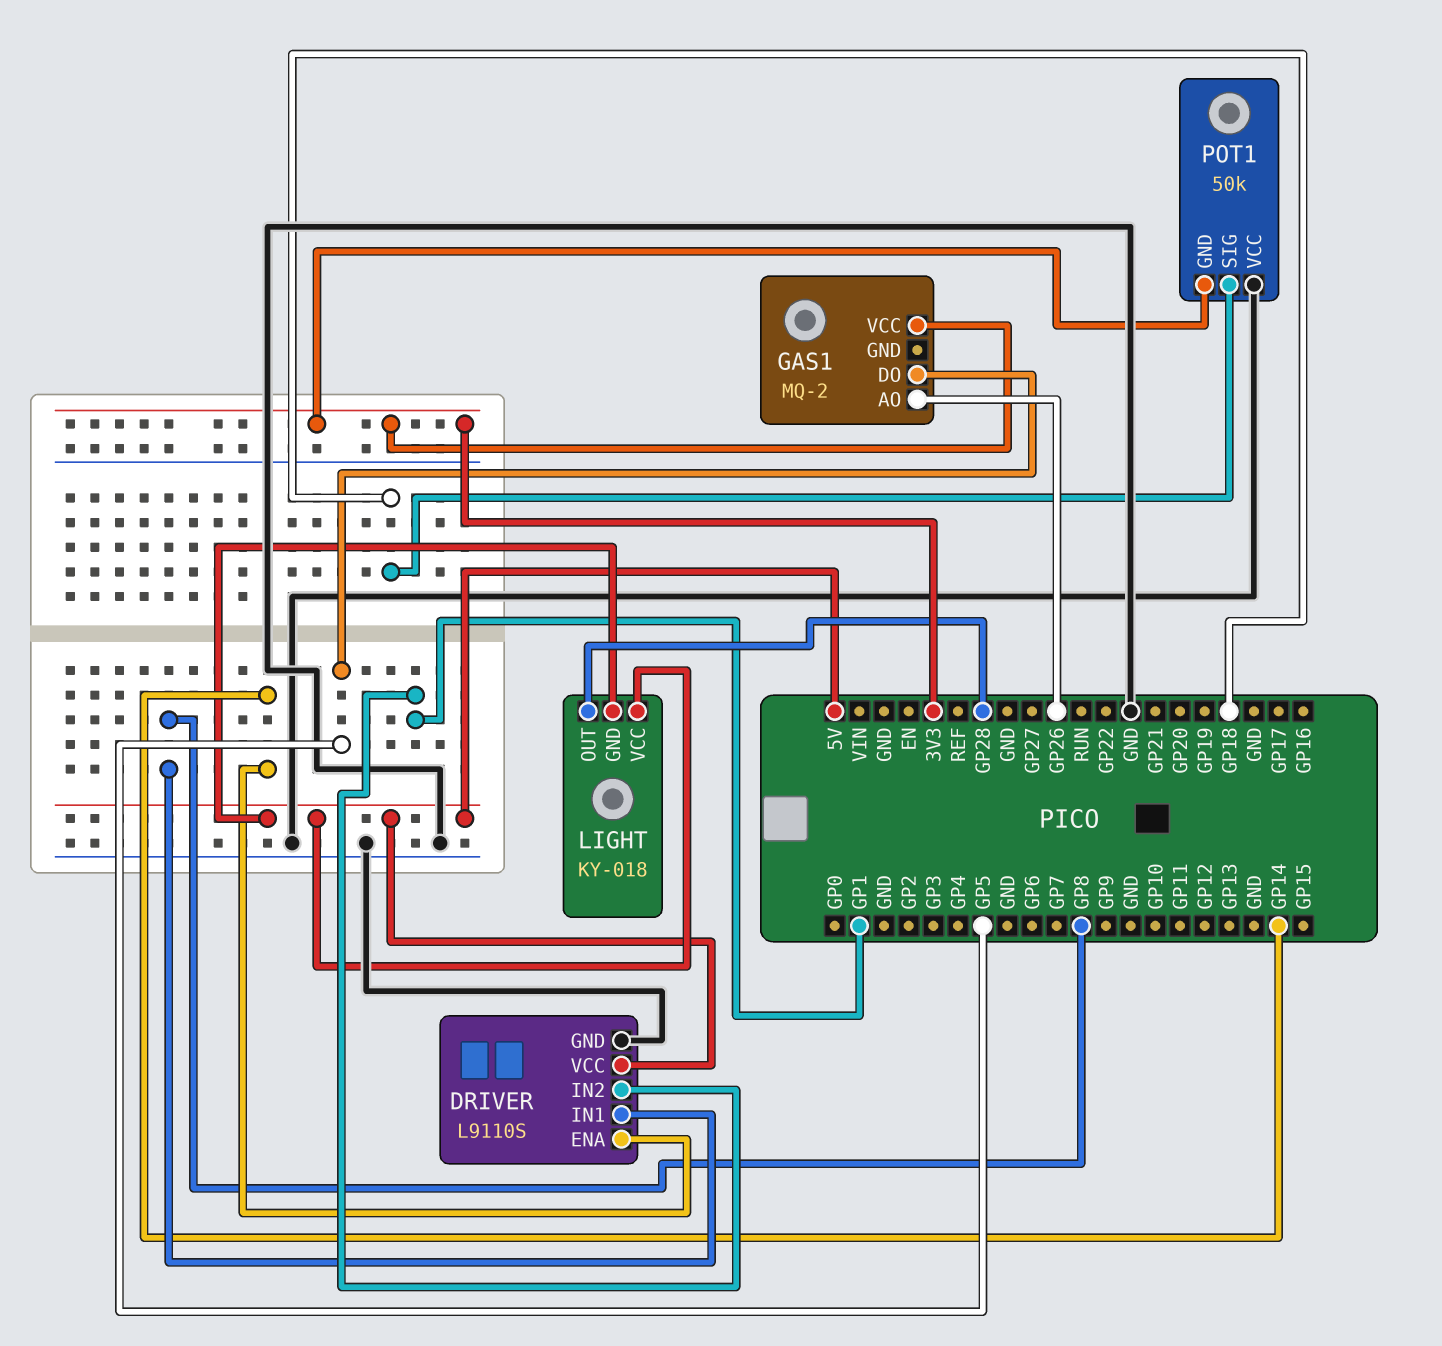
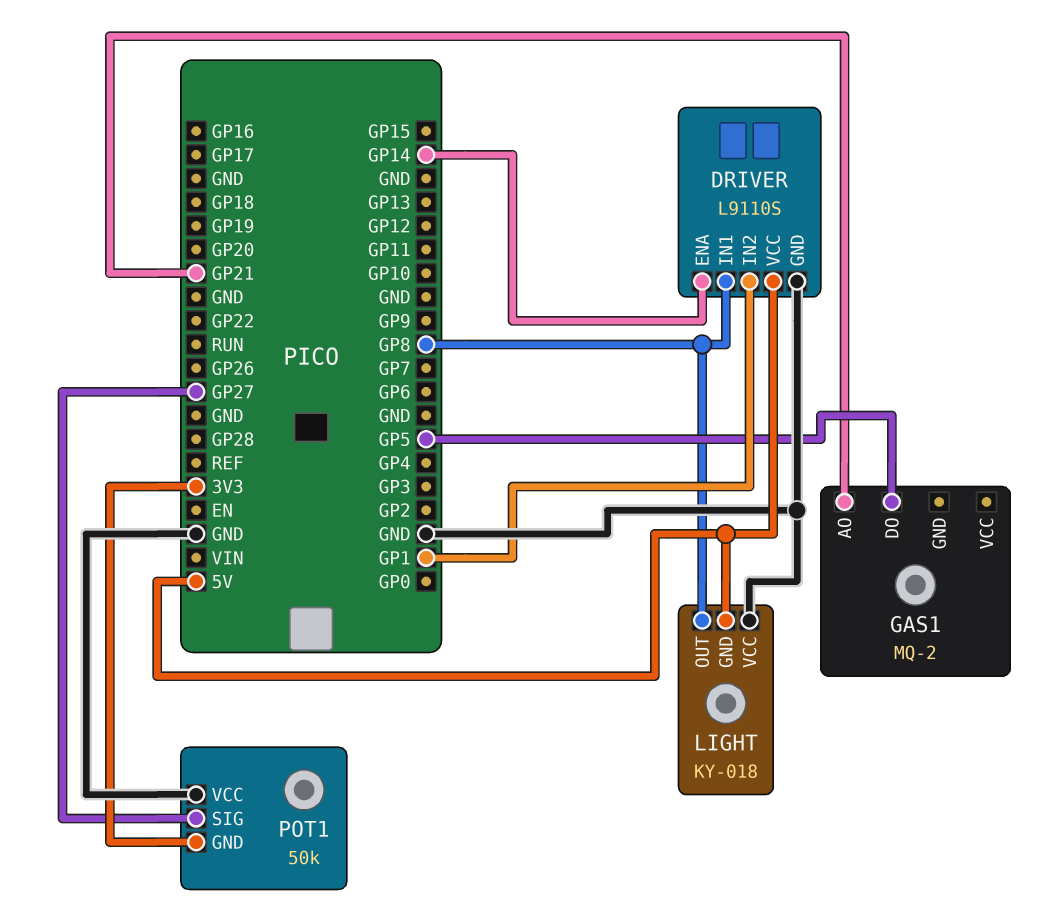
GAS1 pin AO: GP26 -> GP21
GAS1 pin VCC: 3V3 -> none
LIGHT pin OUT: GP28 -> GP8
LIGHT pin VCC: 5V -> GND
POT1 pin SIG: GP18 -> GP27

